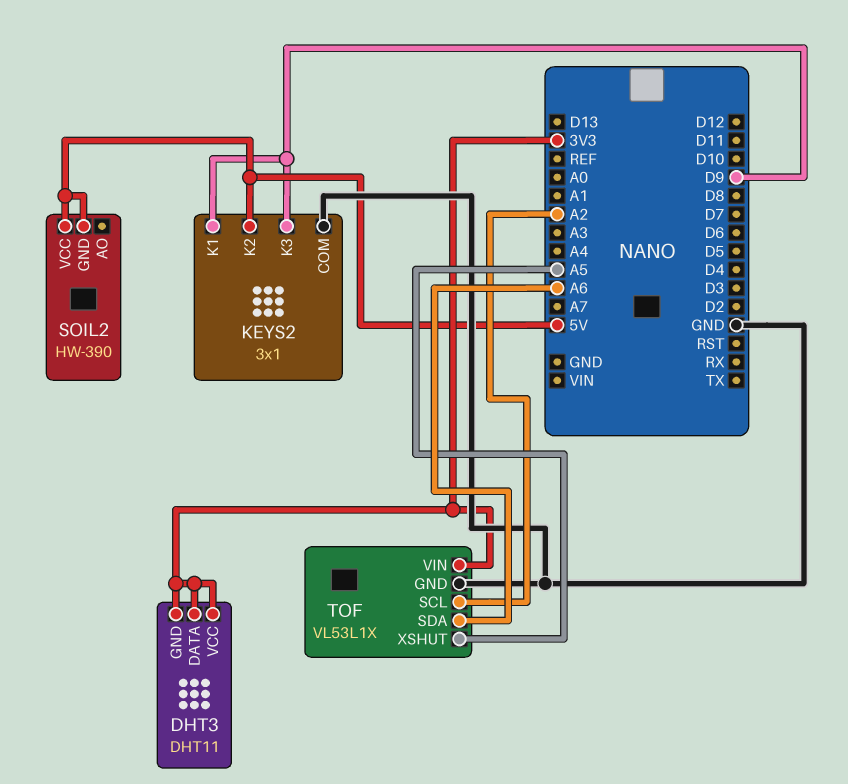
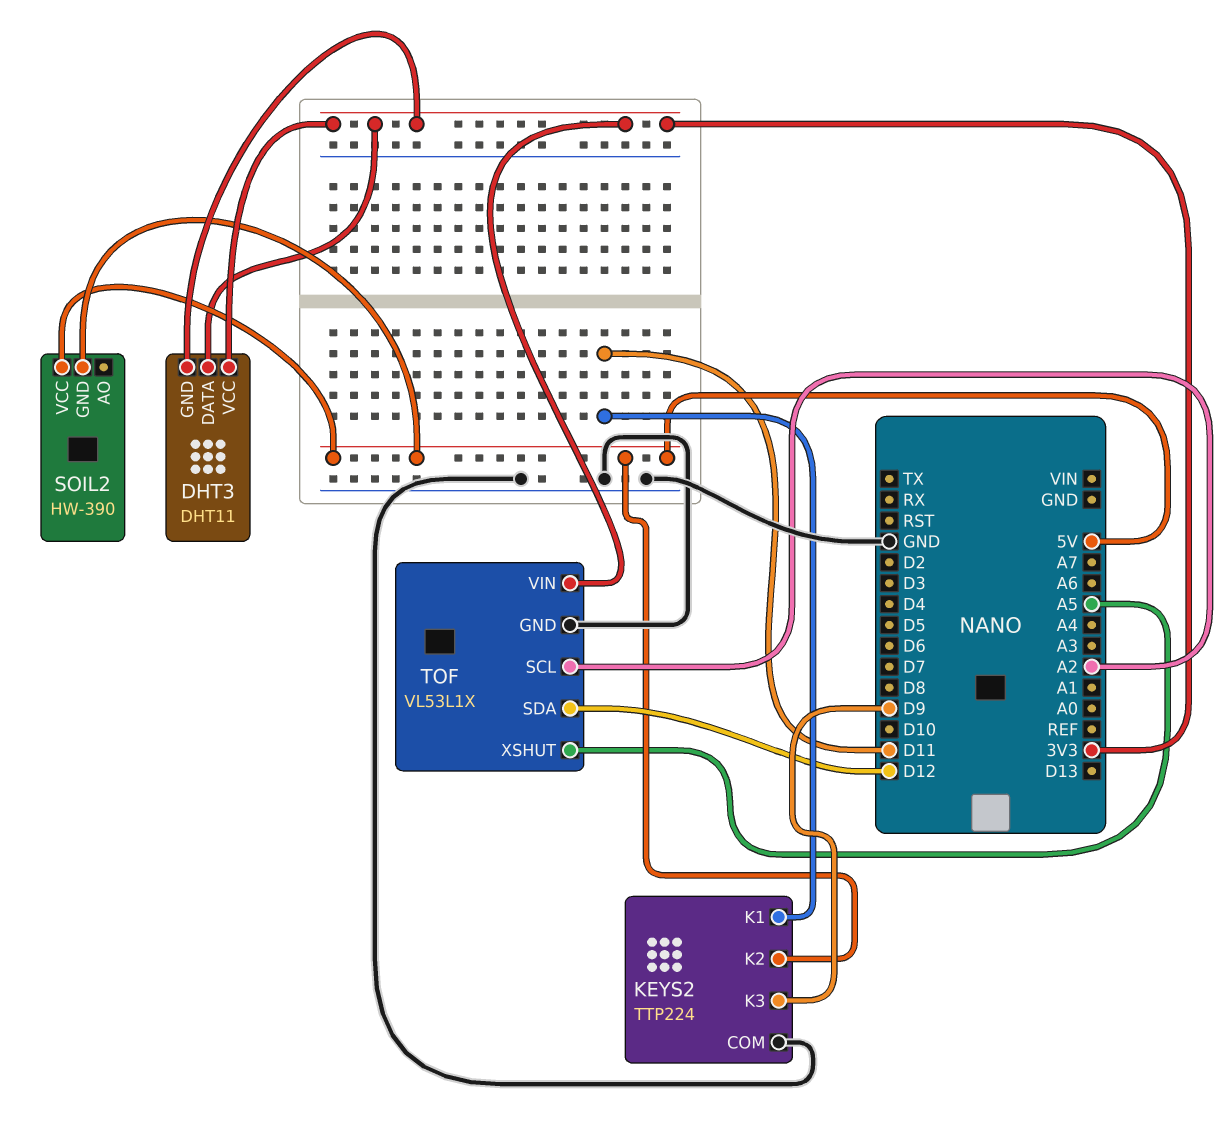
KEYS2: 3x1 -> TTP224
KEYS2 pin K1: D9 -> D11
TOF pin SDA: A6 -> D12

